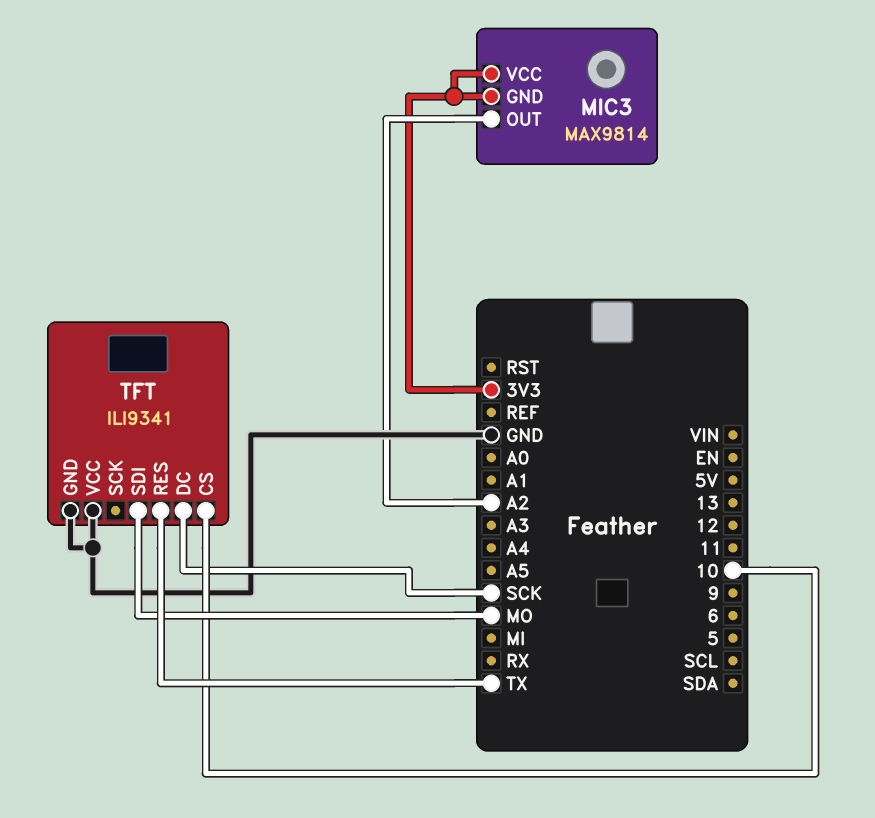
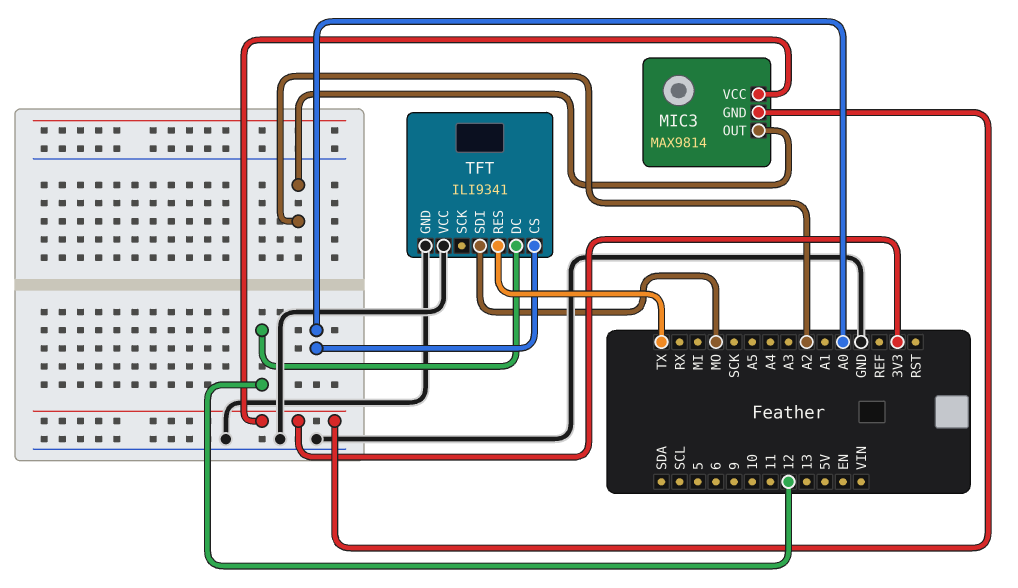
TFT pin CS: 10 -> A0
TFT pin DC: SCK -> 12

